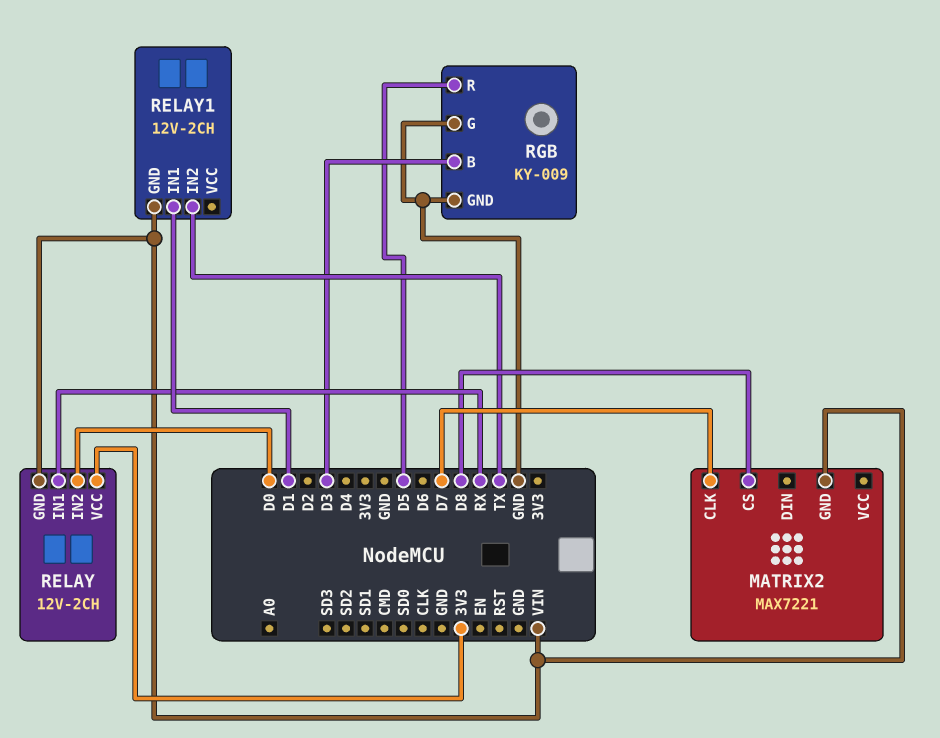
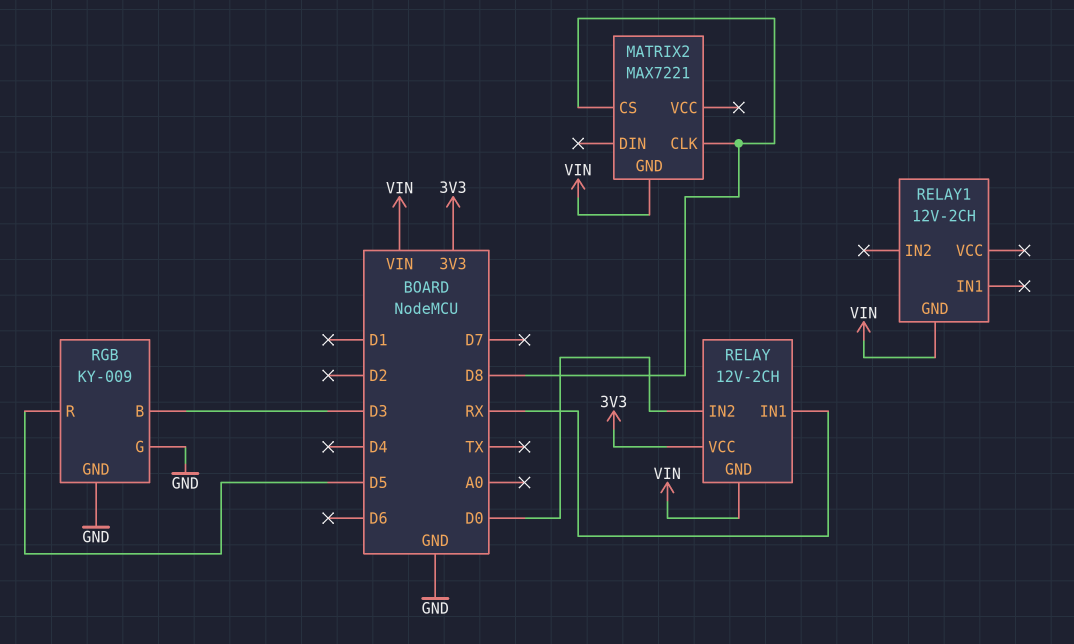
MATRIX2 pin CLK: D7 -> D8
RELAY1 pin IN1: D1 -> none
RELAY1 pin IN2: TX -> none

